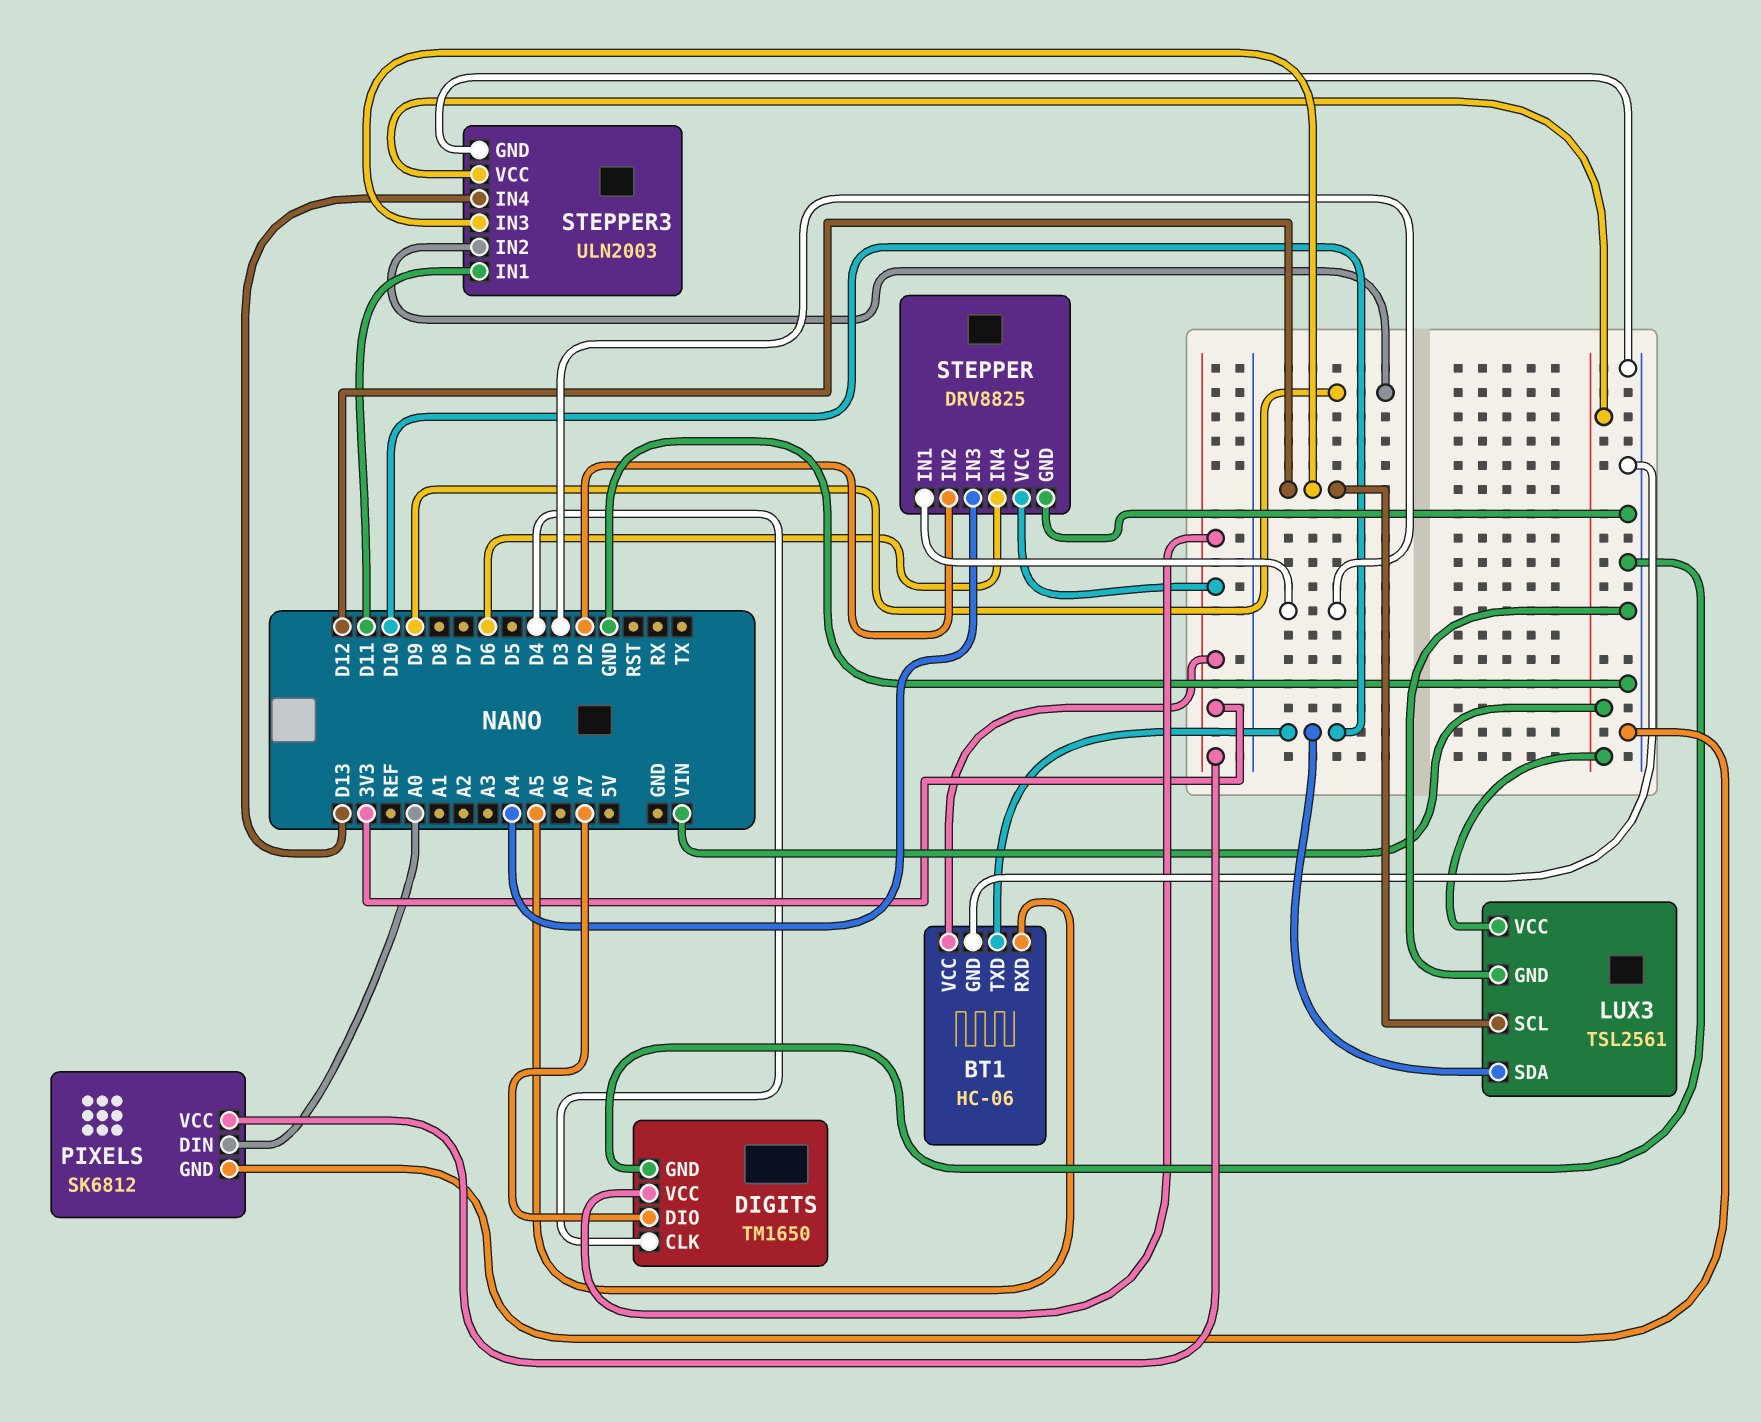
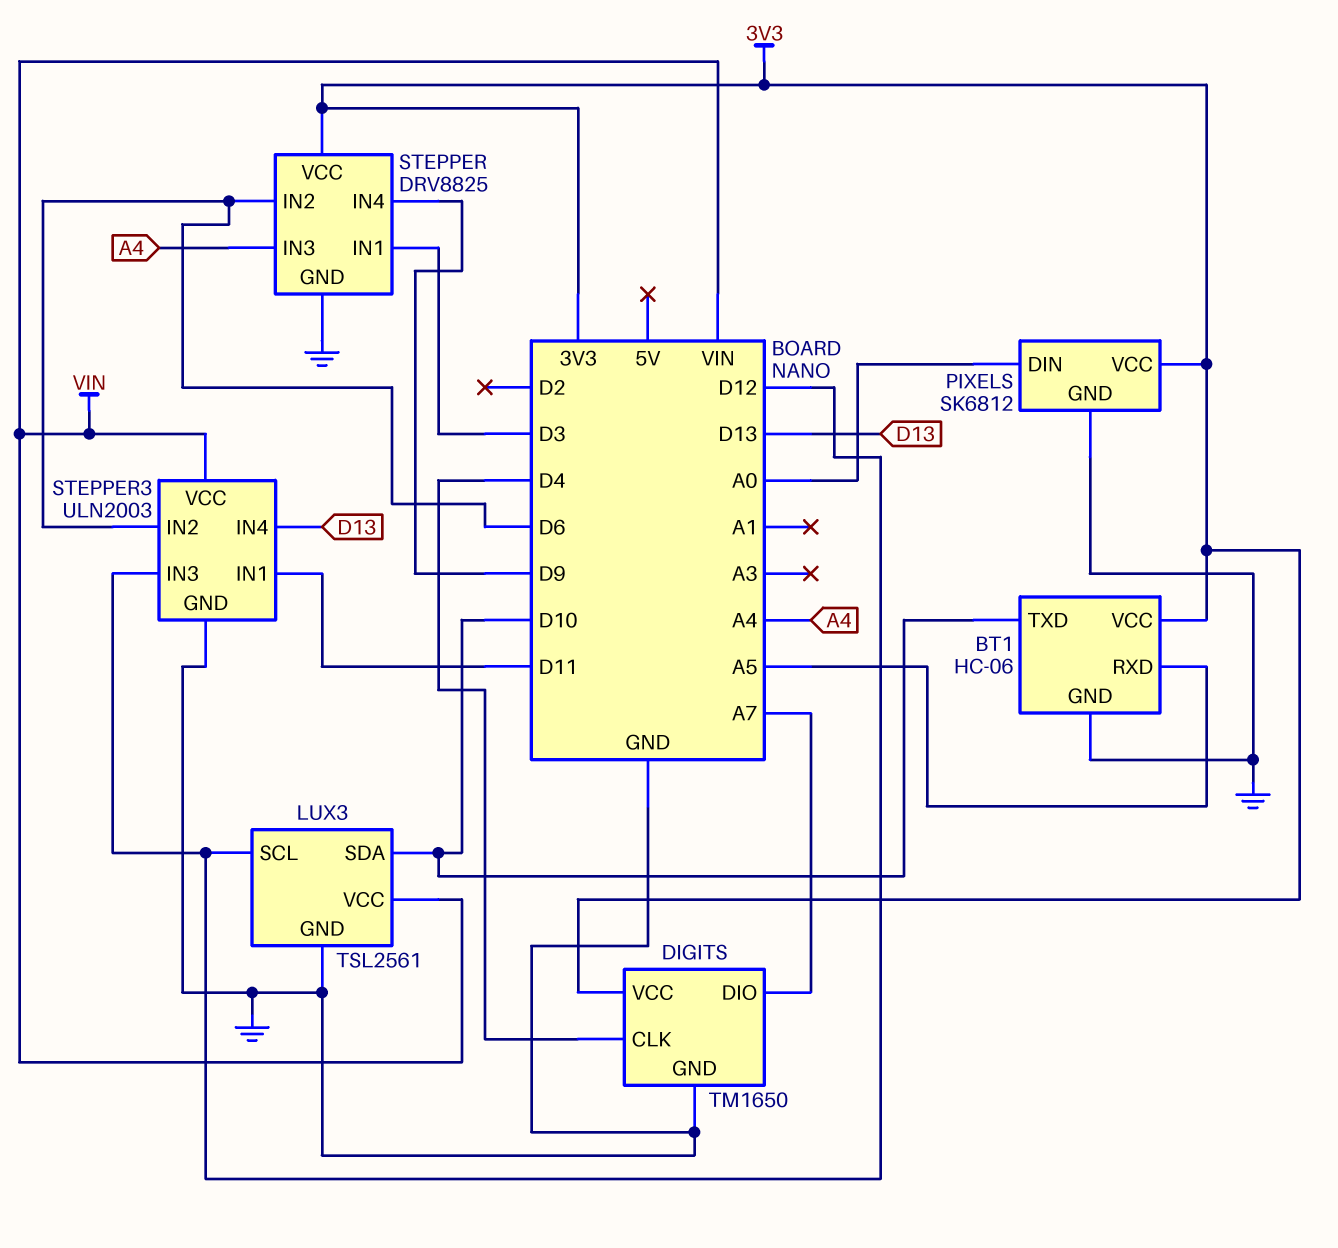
STEPPER pin IN2: D2 -> D6
STEPPER pin IN4: D6 -> D9
STEPPER3 pin IN2: D9 -> D6

